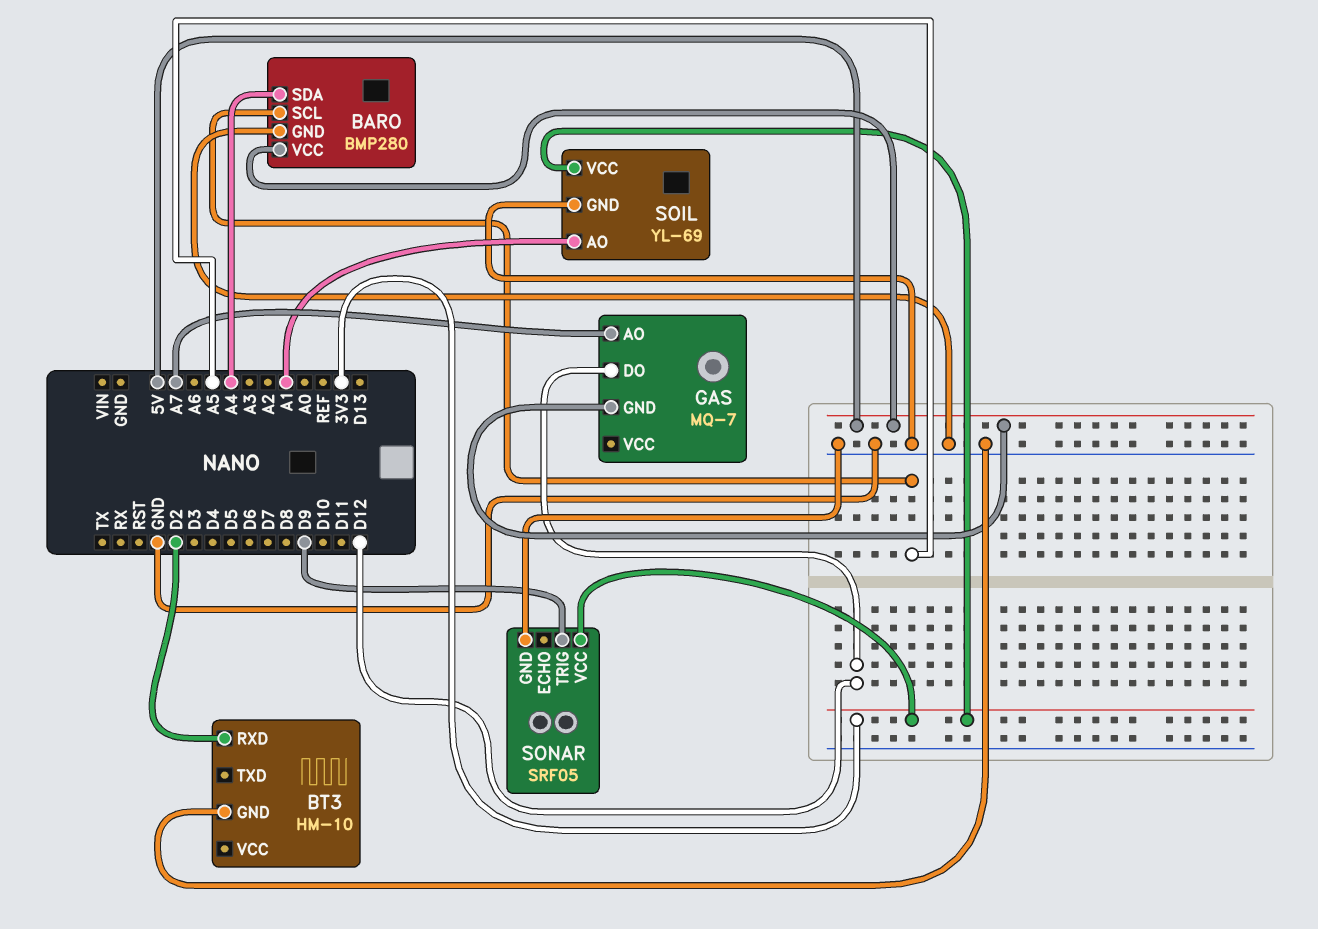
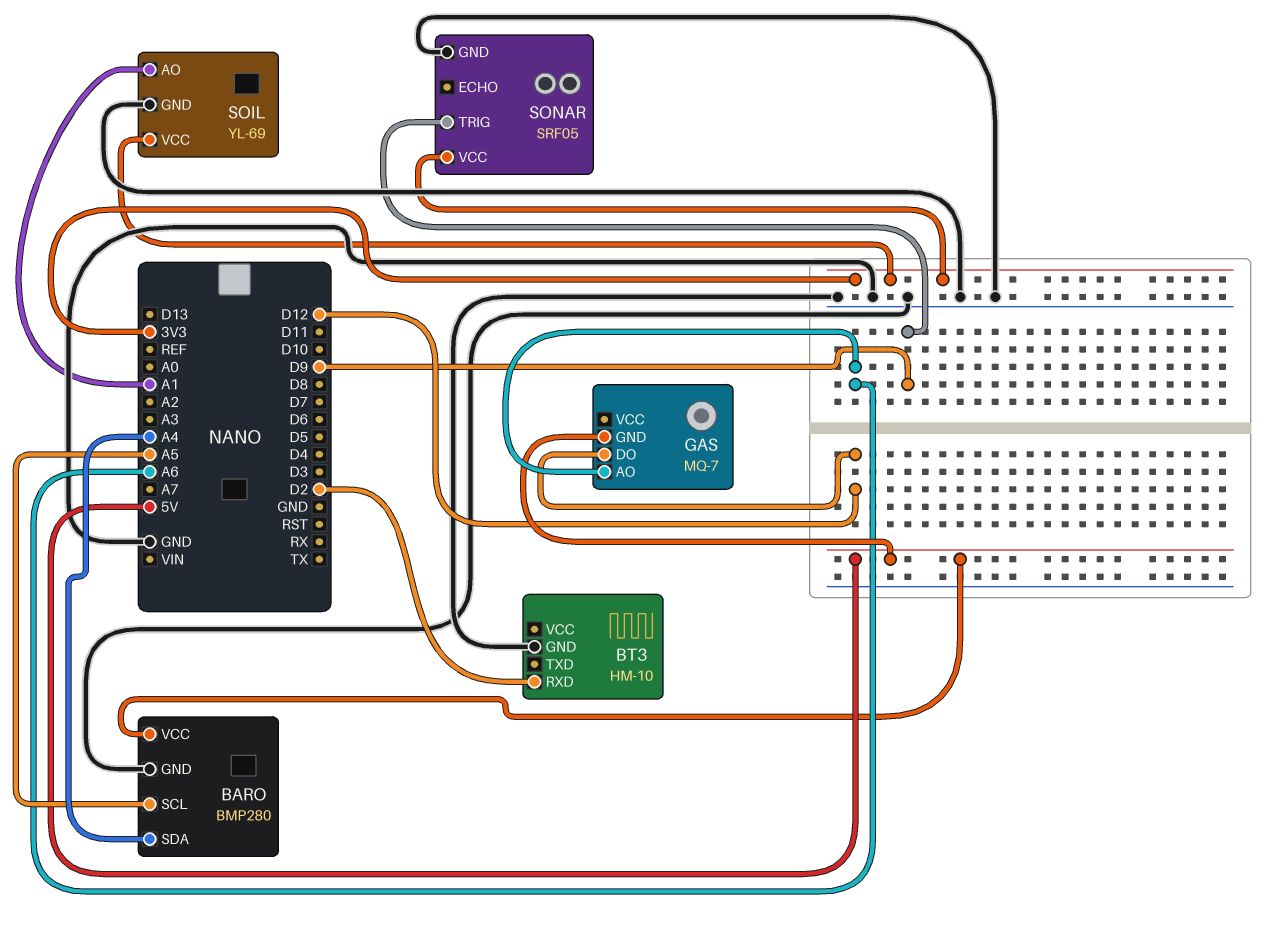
GAS pin AO: A7 -> A6

